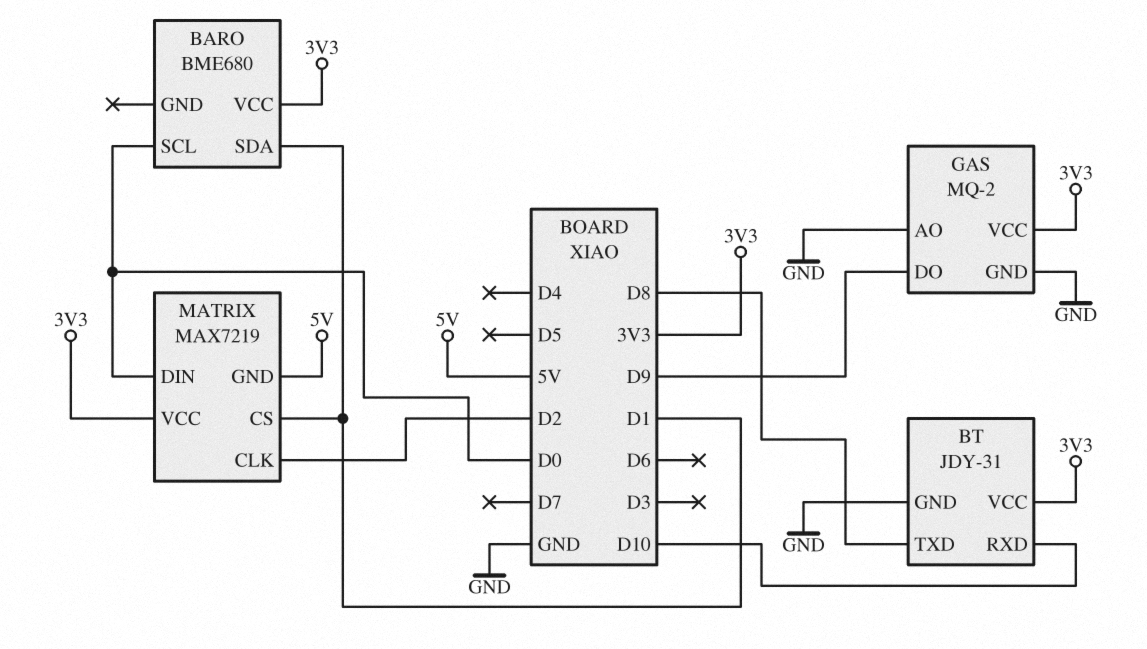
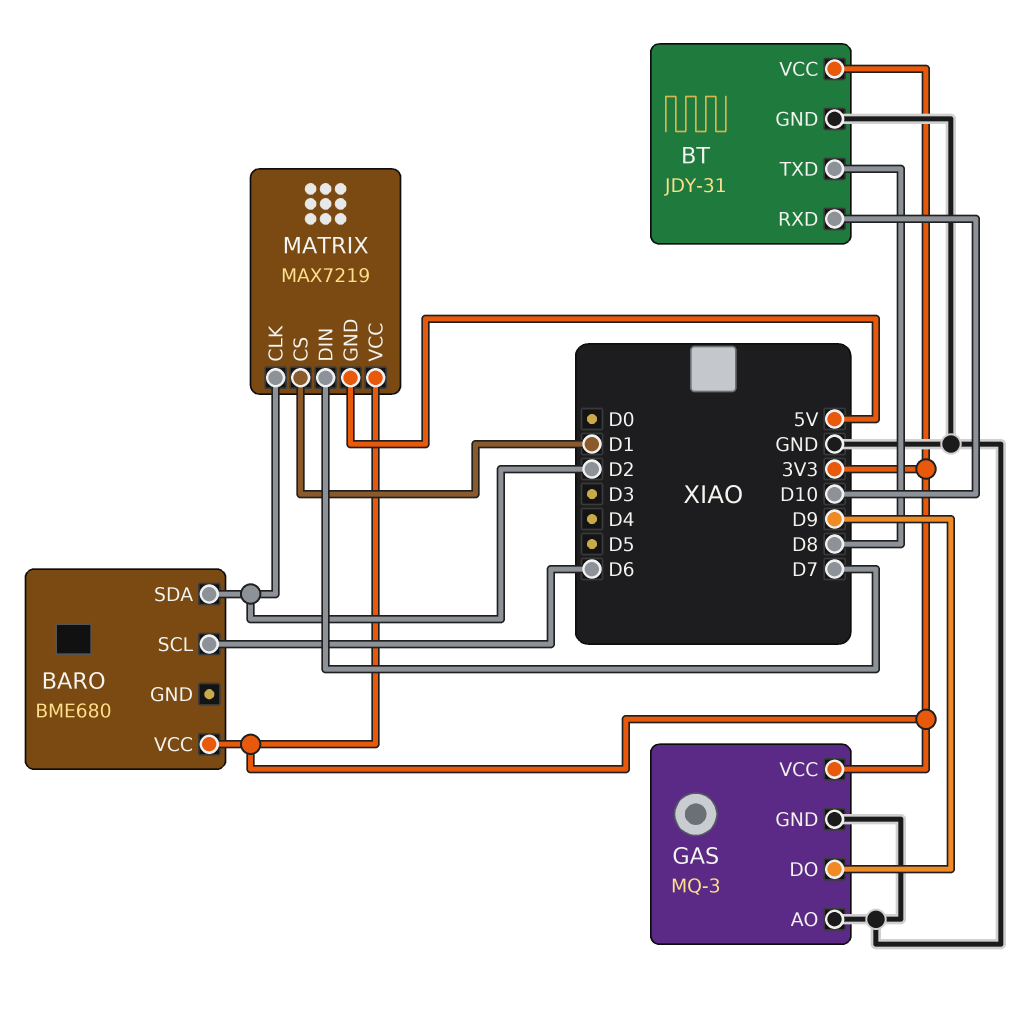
BARO pin SCL: D0 -> D6
BARO pin SDA: D1 -> D2
GAS: MQ-2 -> MQ-3
MATRIX pin DIN: D0 -> D7

